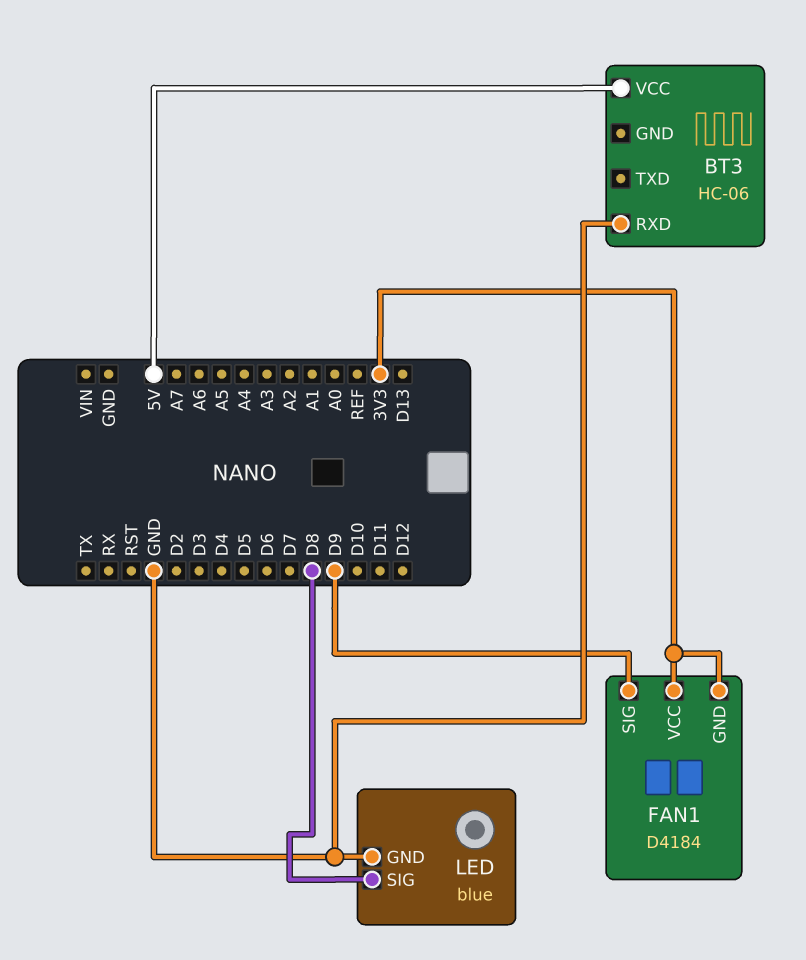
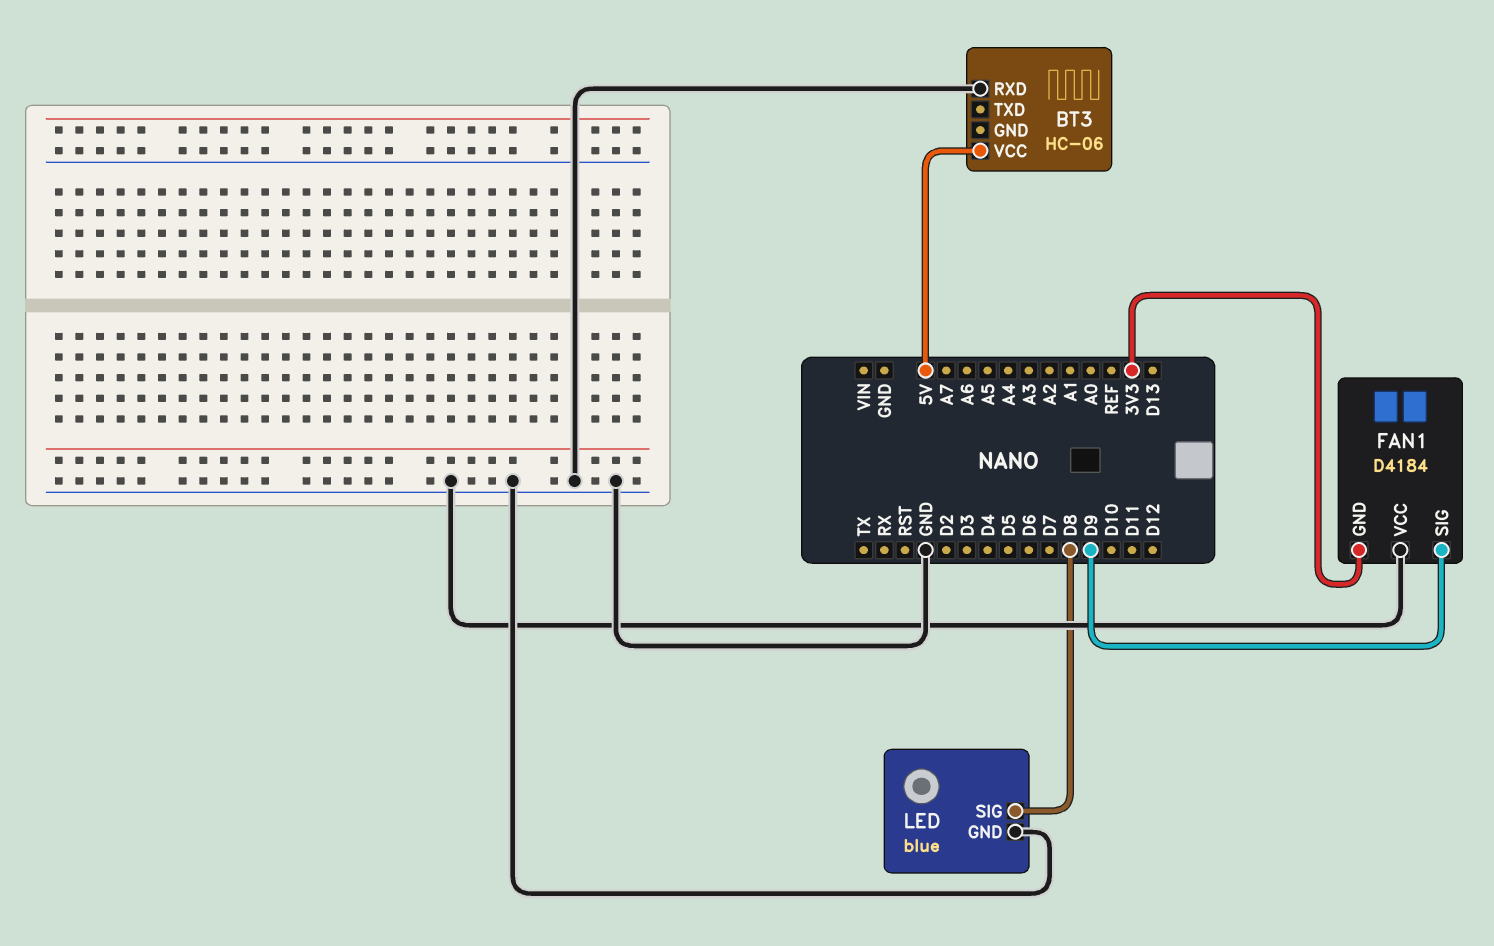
FAN1 pin VCC: 3V3 -> GND

